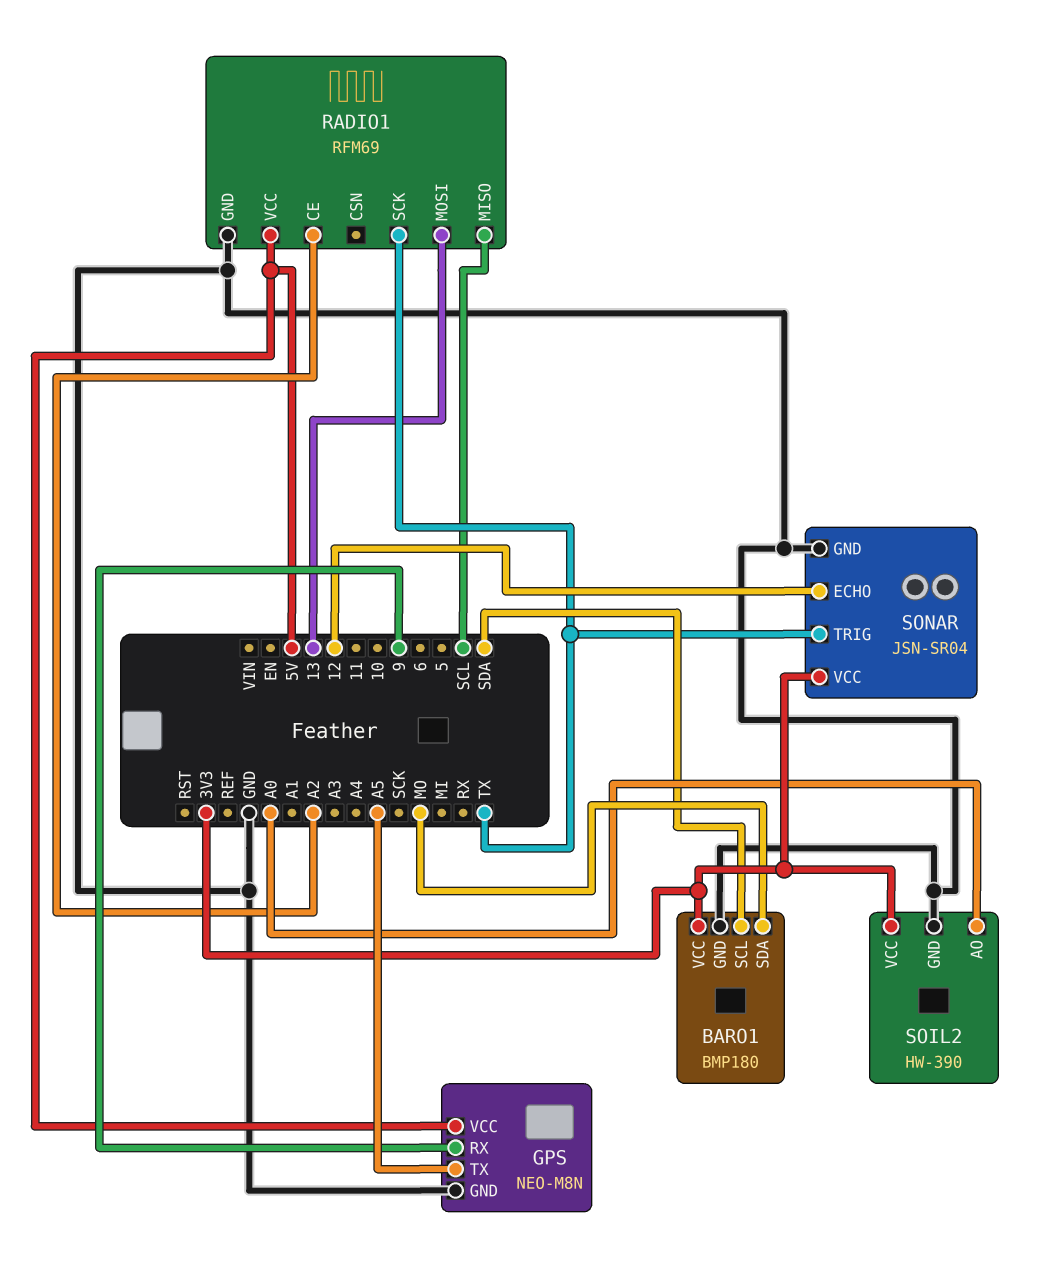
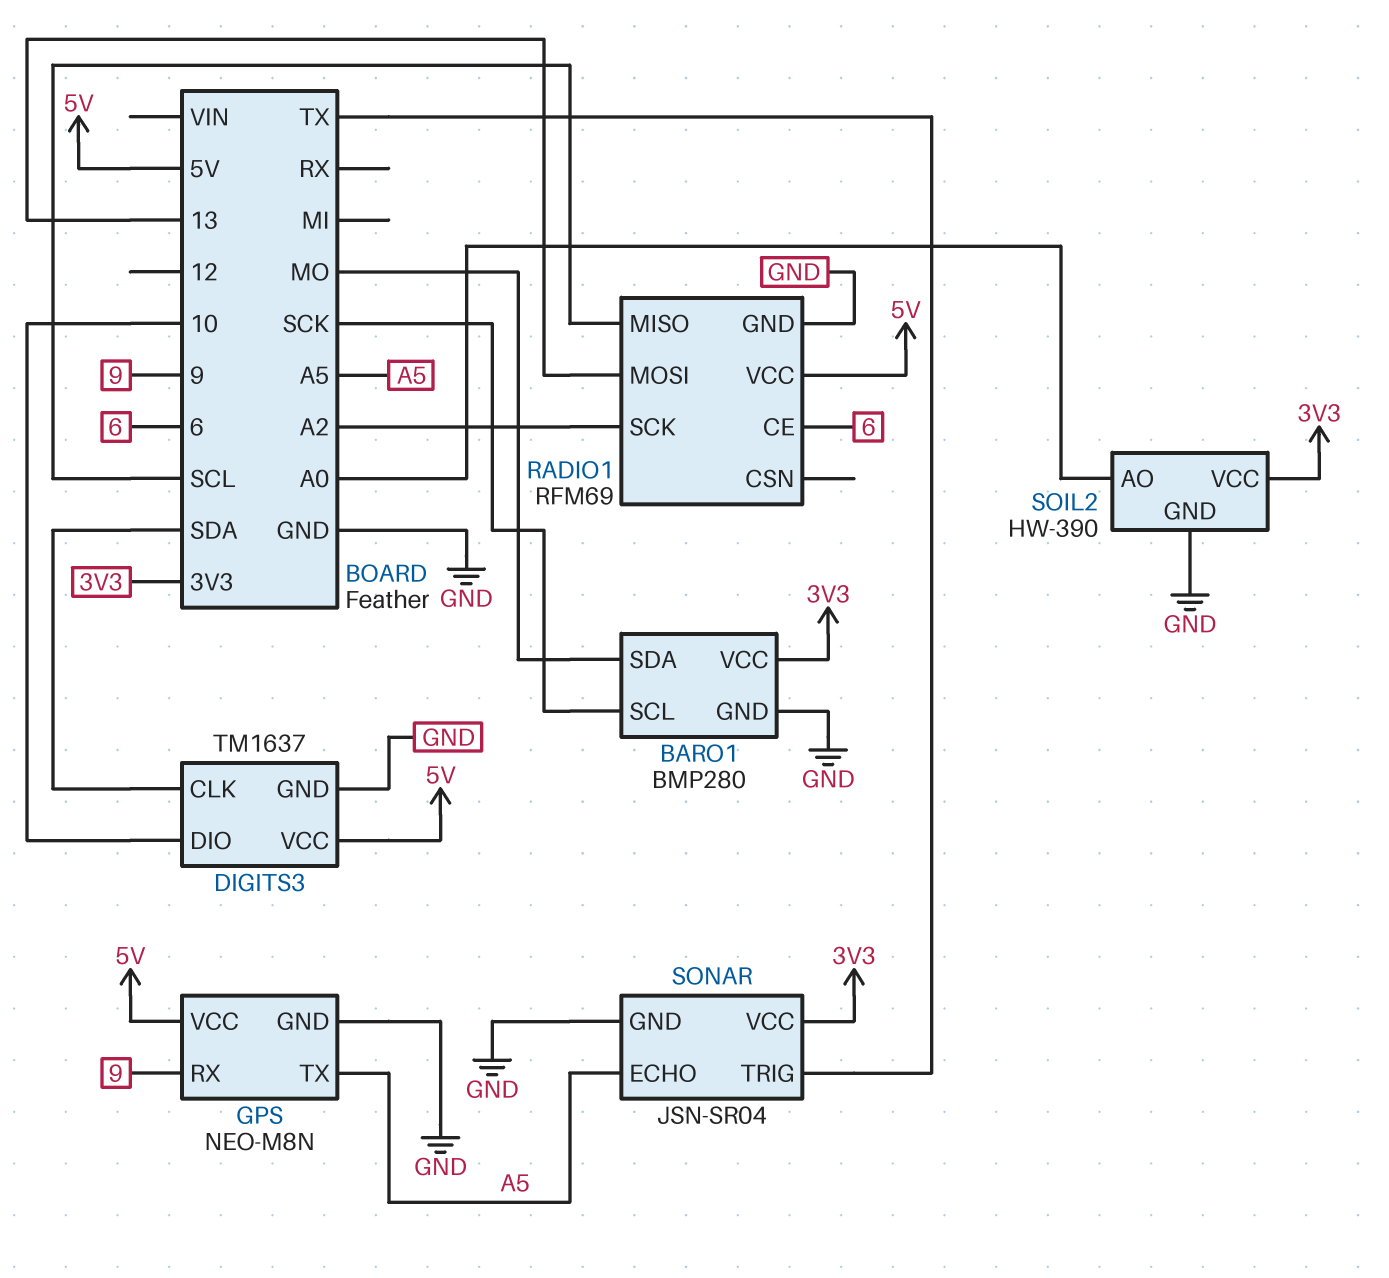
BARO1: BMP180 -> BMP280
BARO1 pin SCL: SDA -> SCK
DIGITS3: none -> TM1637
DIGITS3 pin CLK: none -> SDA
DIGITS3 pin DIO: none -> 10
DIGITS3 pin GND: none -> GND
DIGITS3 pin VCC: none -> 5V
RADIO1 pin CE: A2 -> 6
RADIO1 pin SCK: TX -> A2
SONAR pin ECHO: 12 -> A5

